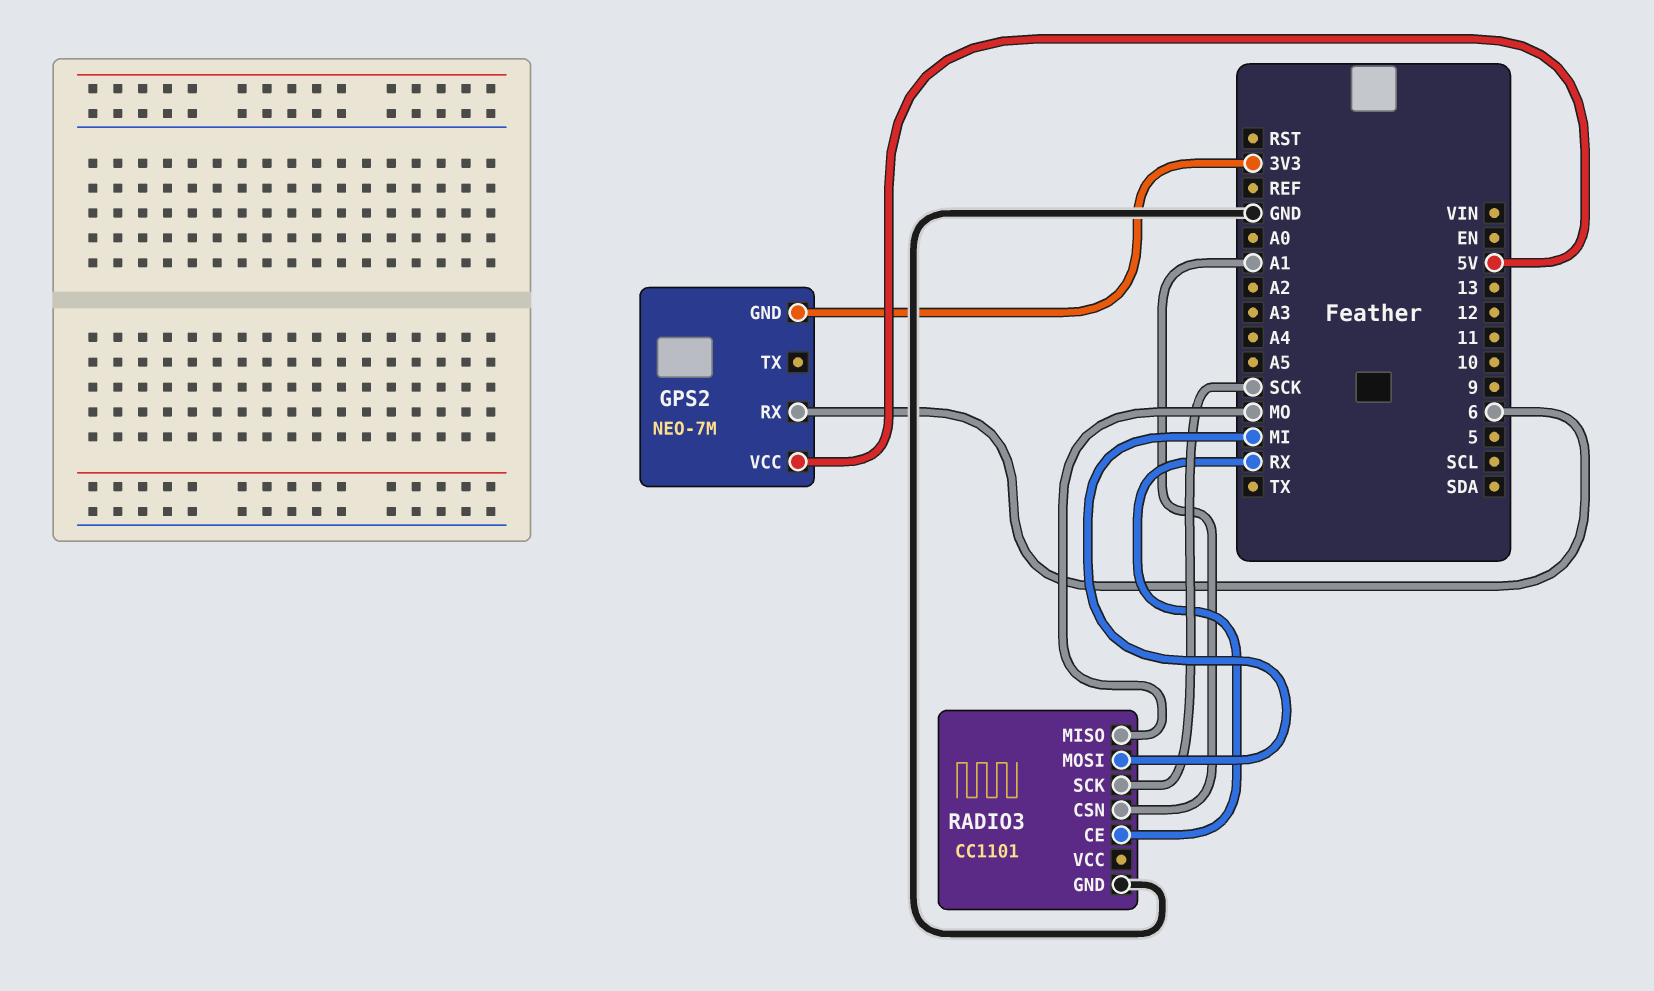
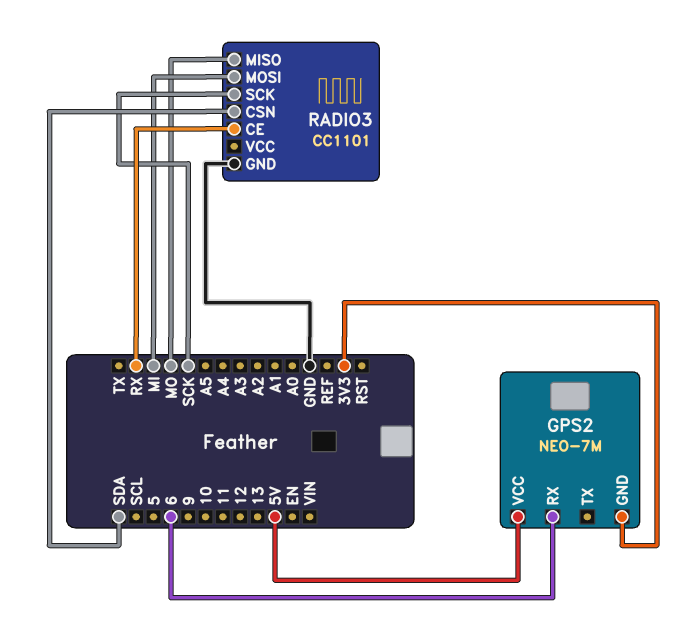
RADIO3 pin CSN: A1 -> SDA

